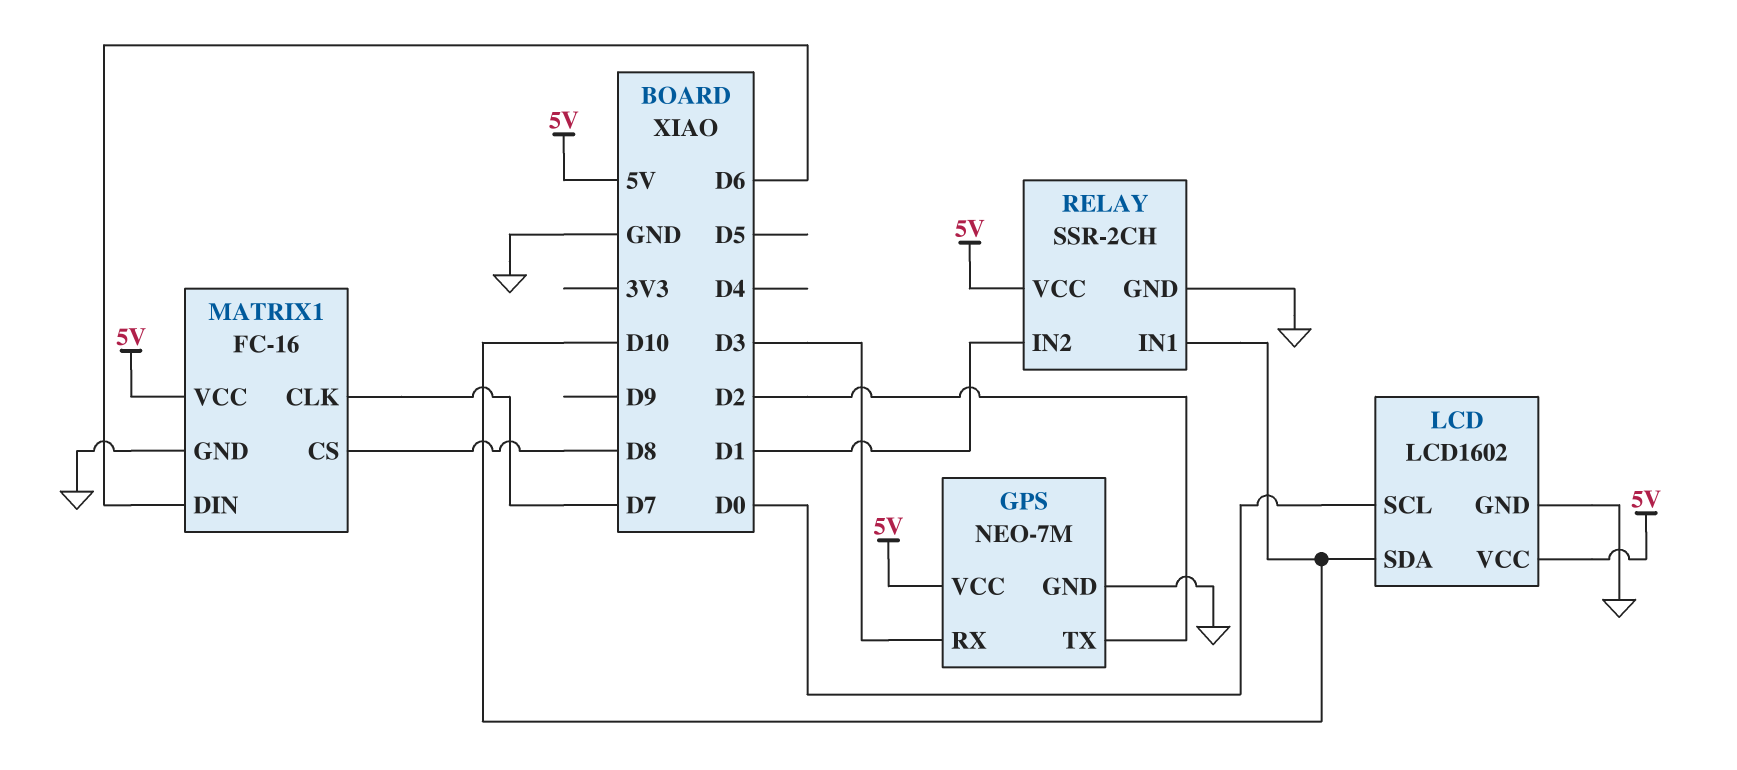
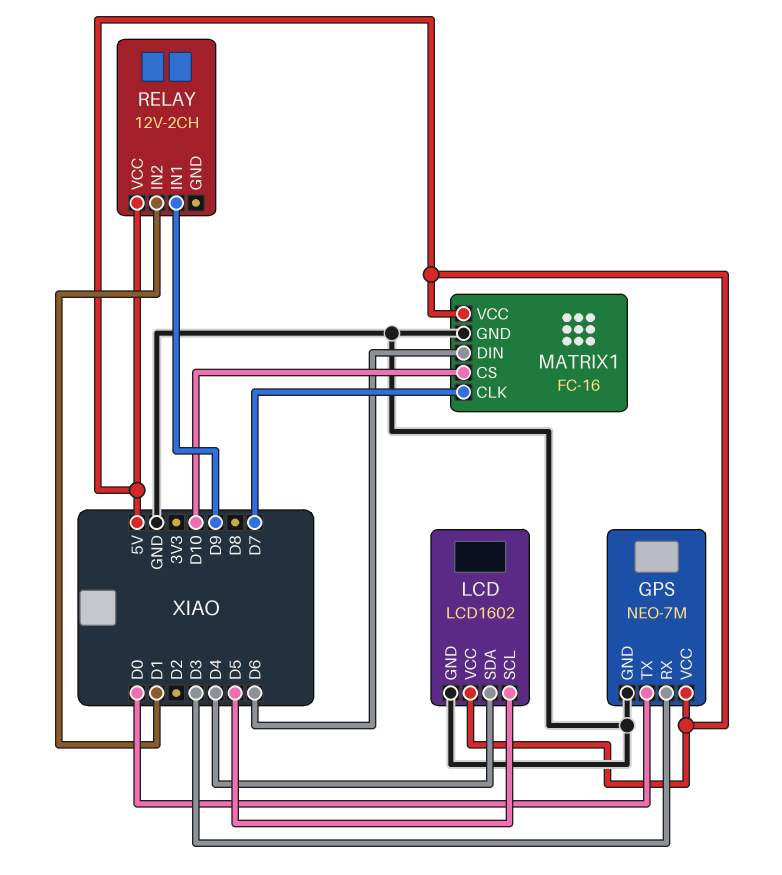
GPS pin TX: D2 -> D0
LCD pin SCL: D0 -> D5
LCD pin SDA: D10 -> D4
MATRIX1 pin CS: D8 -> D10
RELAY: SSR-2CH -> 12V-2CH
RELAY pin GND: GND -> none
RELAY pin IN1: D10 -> D9

